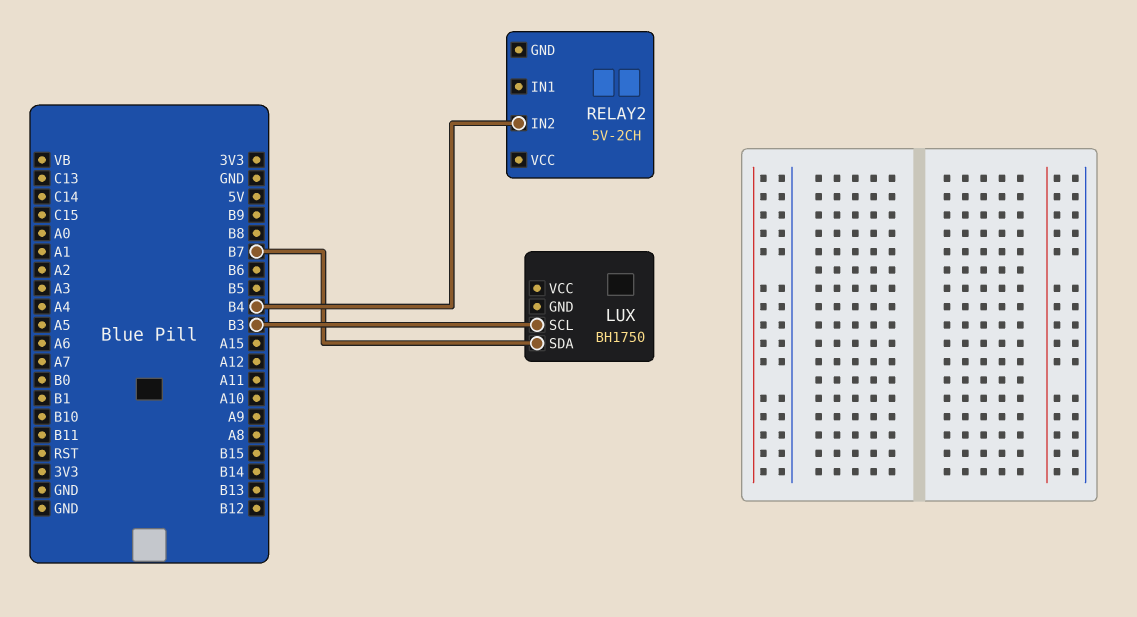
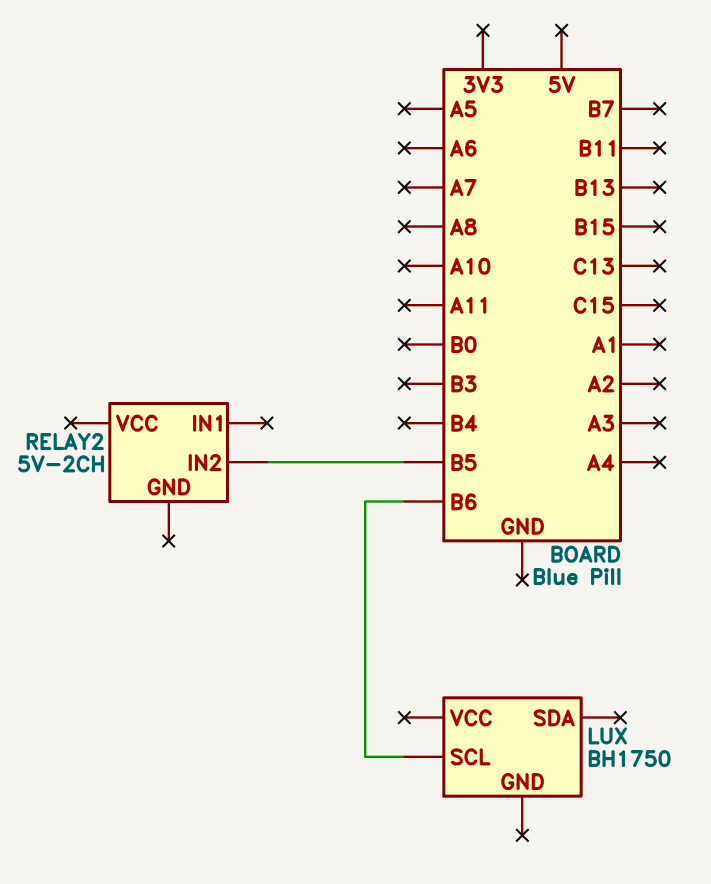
LUX pin SCL: B3 -> B6
LUX pin SDA: B7 -> none
RELAY2 pin IN2: B4 -> B5

